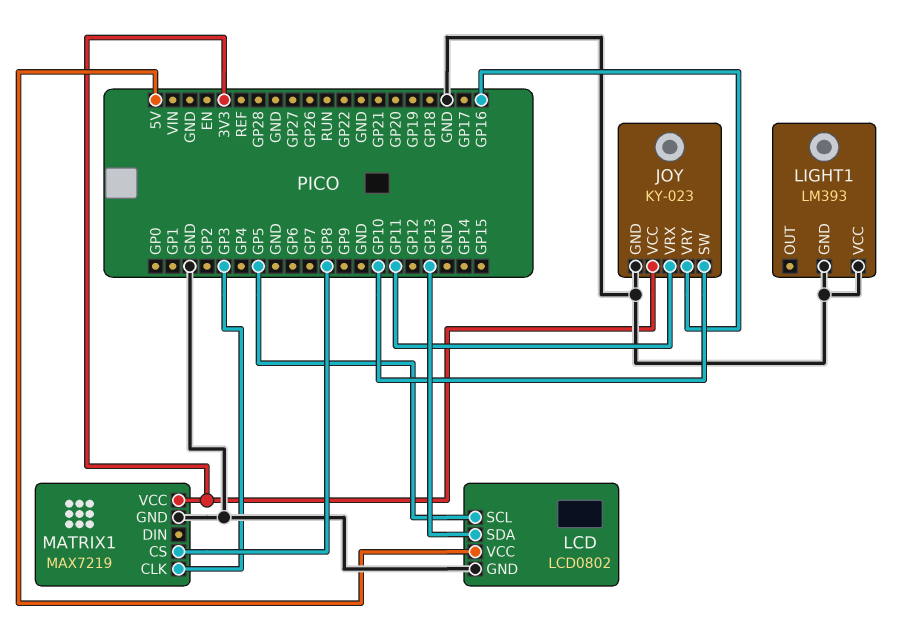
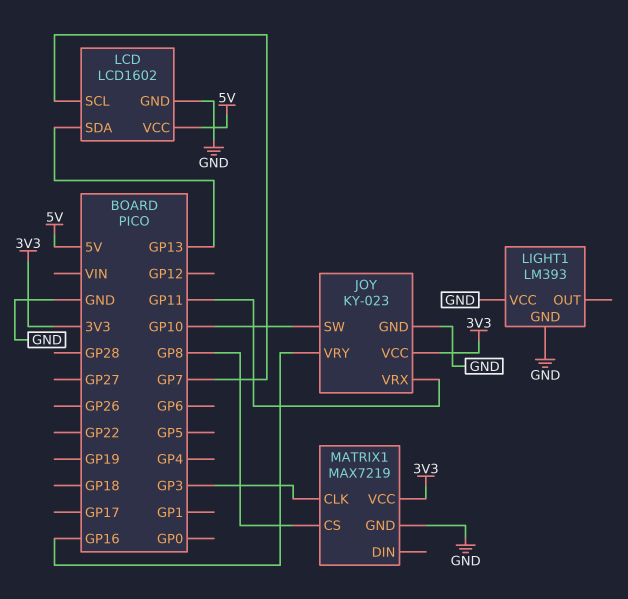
LCD: LCD0802 -> LCD1602
LCD pin SCL: GP5 -> GP7

